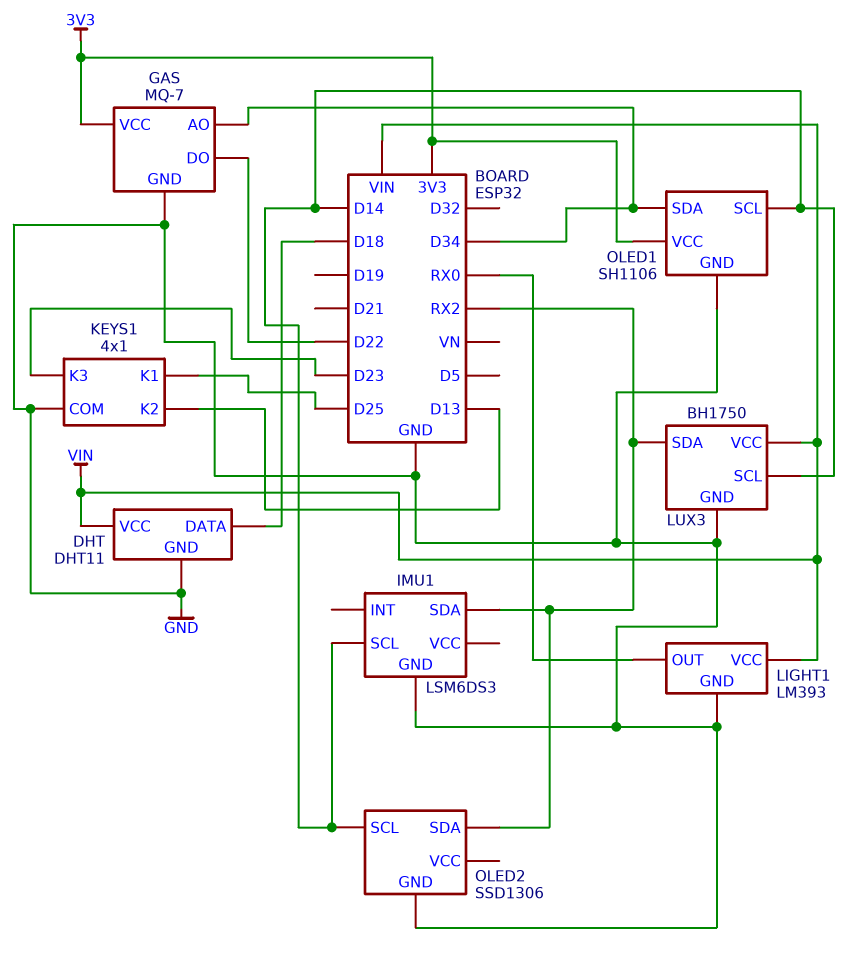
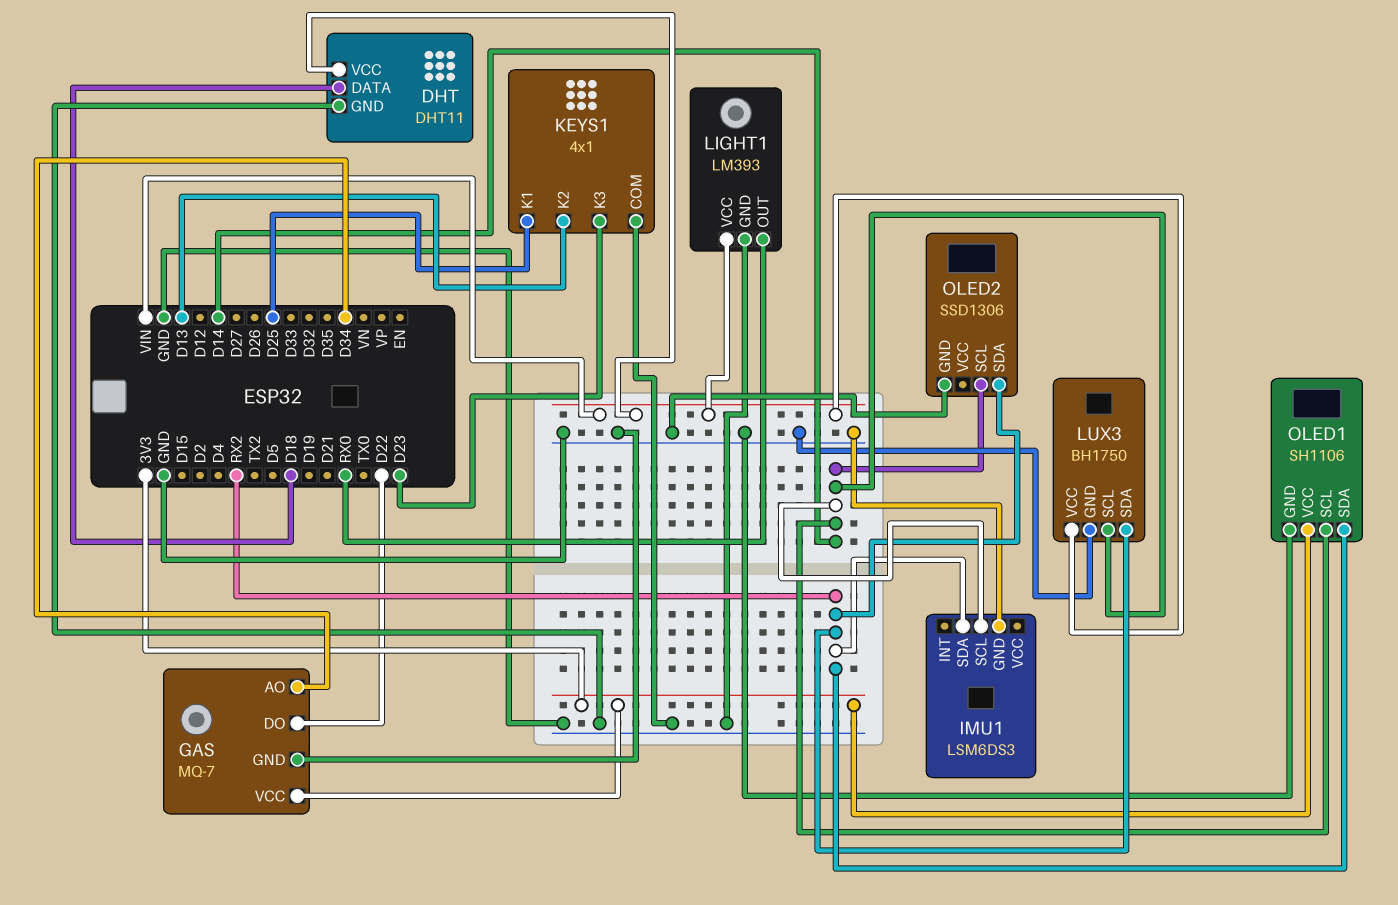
OLED1 pin SDA: D34 -> RX2

